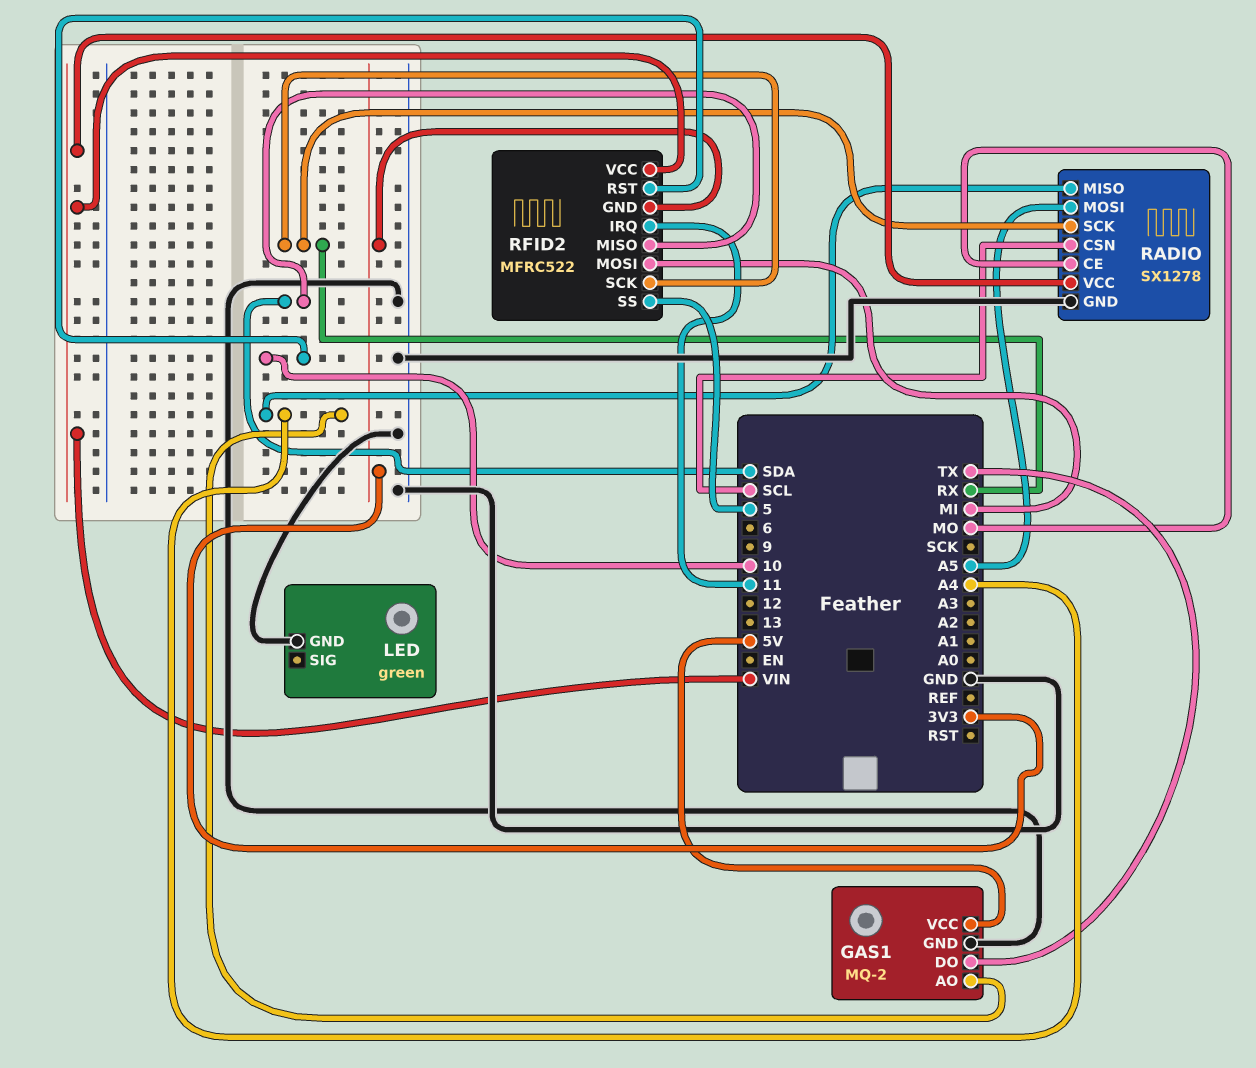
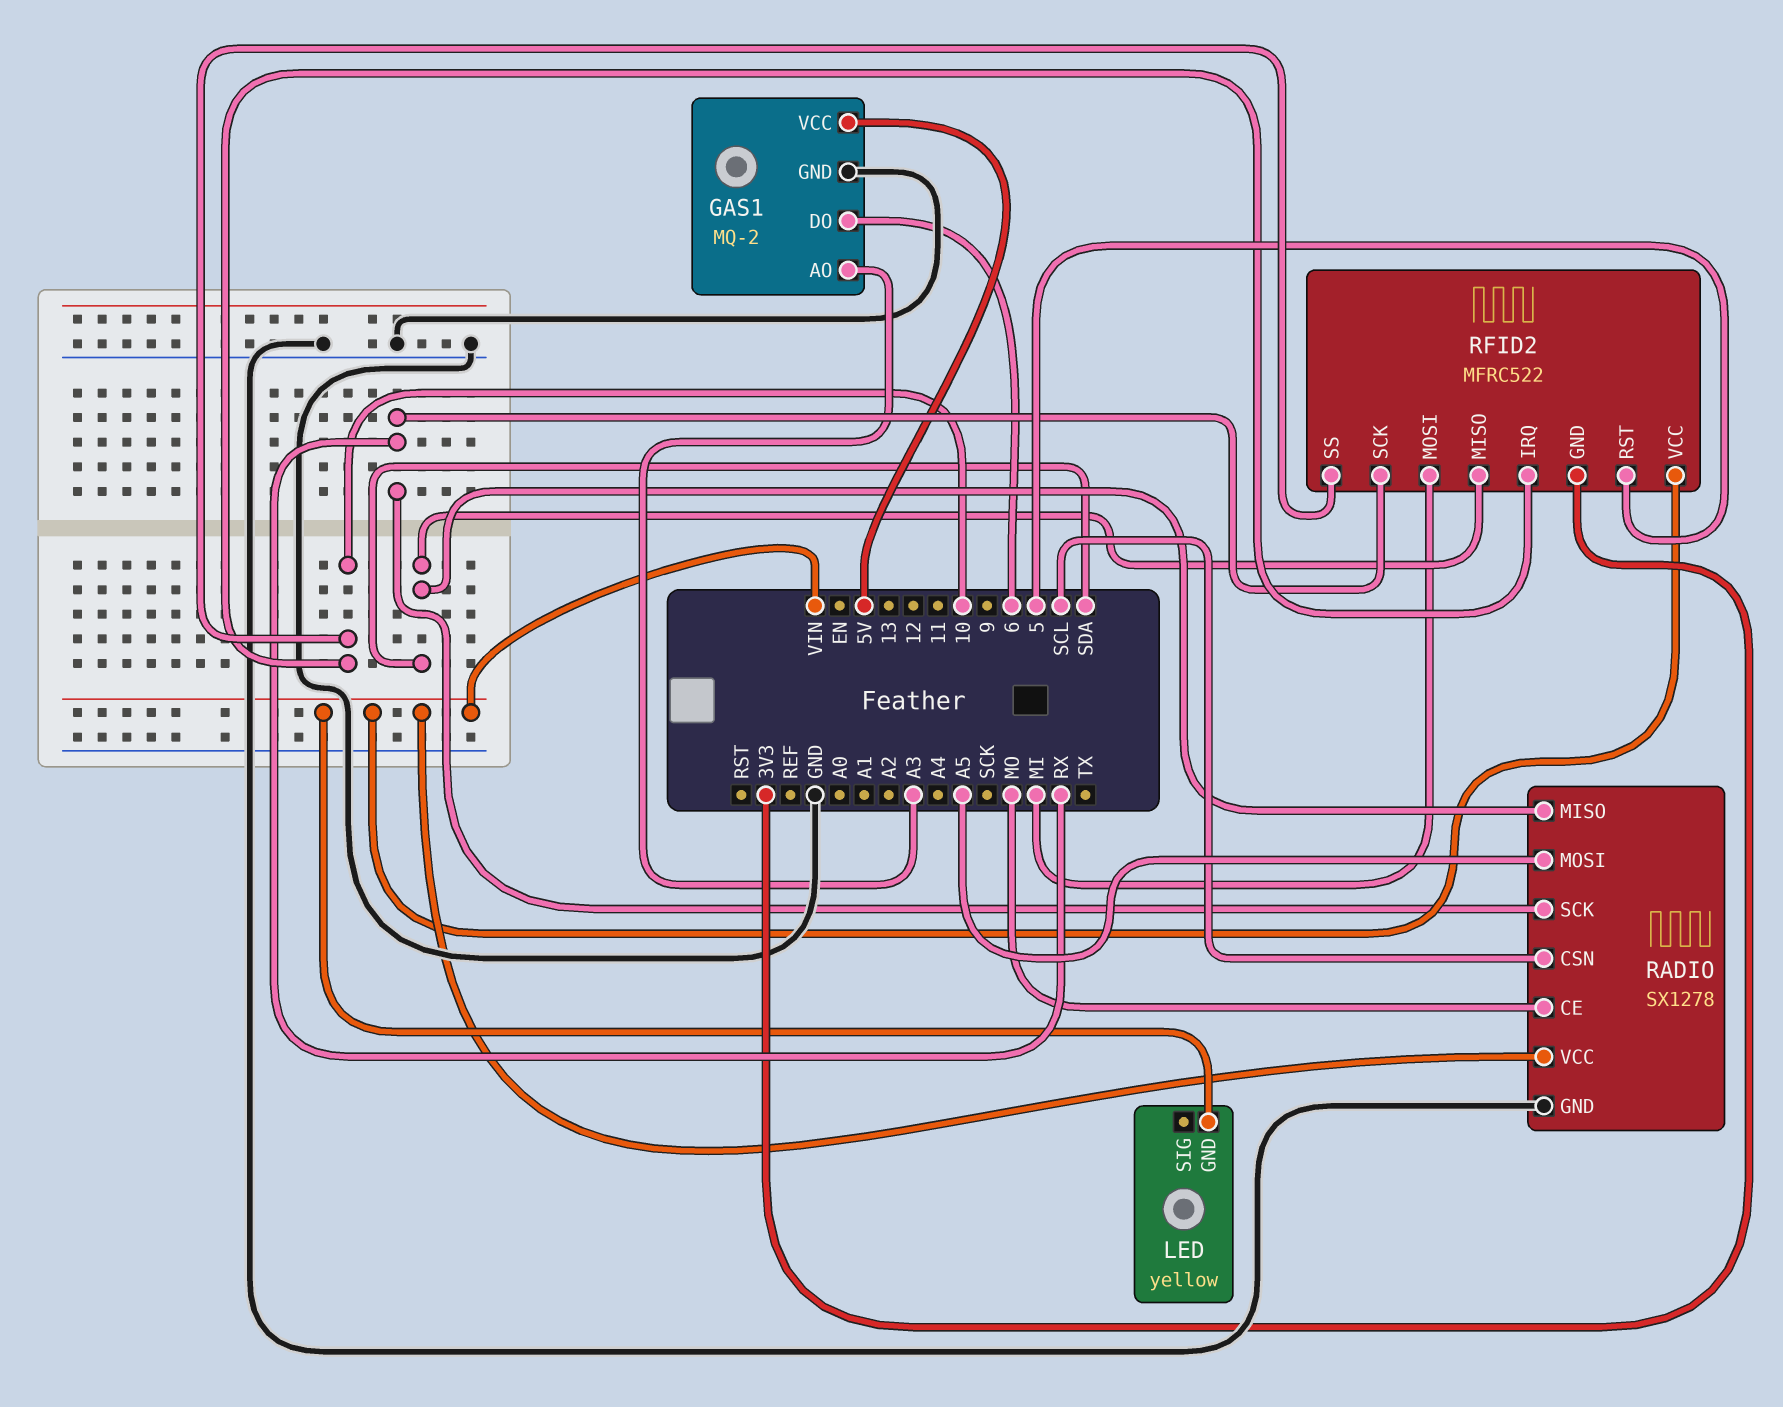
GAS1 pin AO: A4 -> A3
GAS1 pin DO: TX -> 6
LED: green -> yellow
LED pin GND: GND -> VIN
RADIO pin MISO: A4 -> SDA
RFID2 pin IRQ: 11 -> 10
RFID2 pin RST: 10 -> 5
RFID2 pin SS: 5 -> 10

